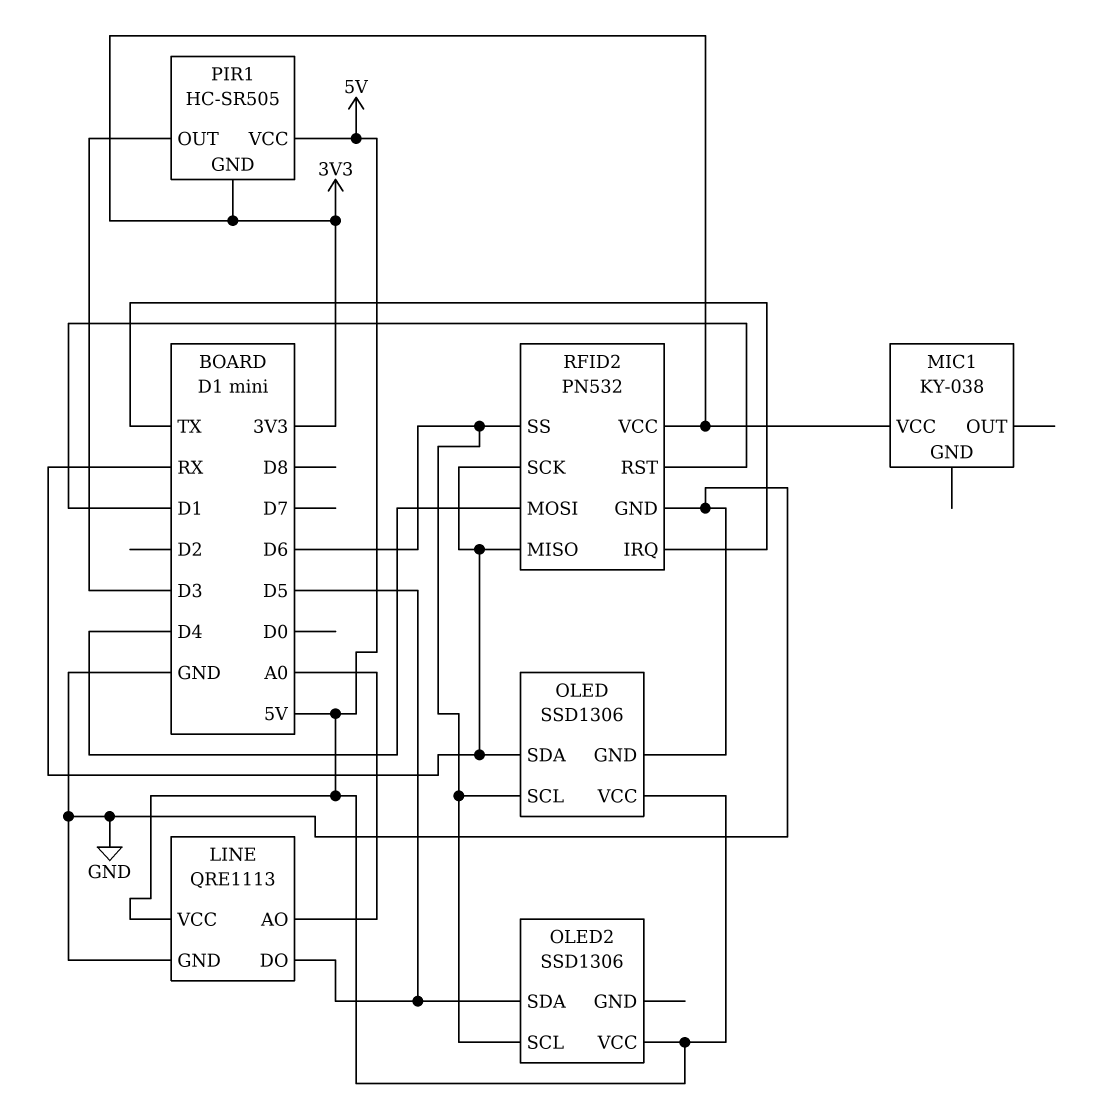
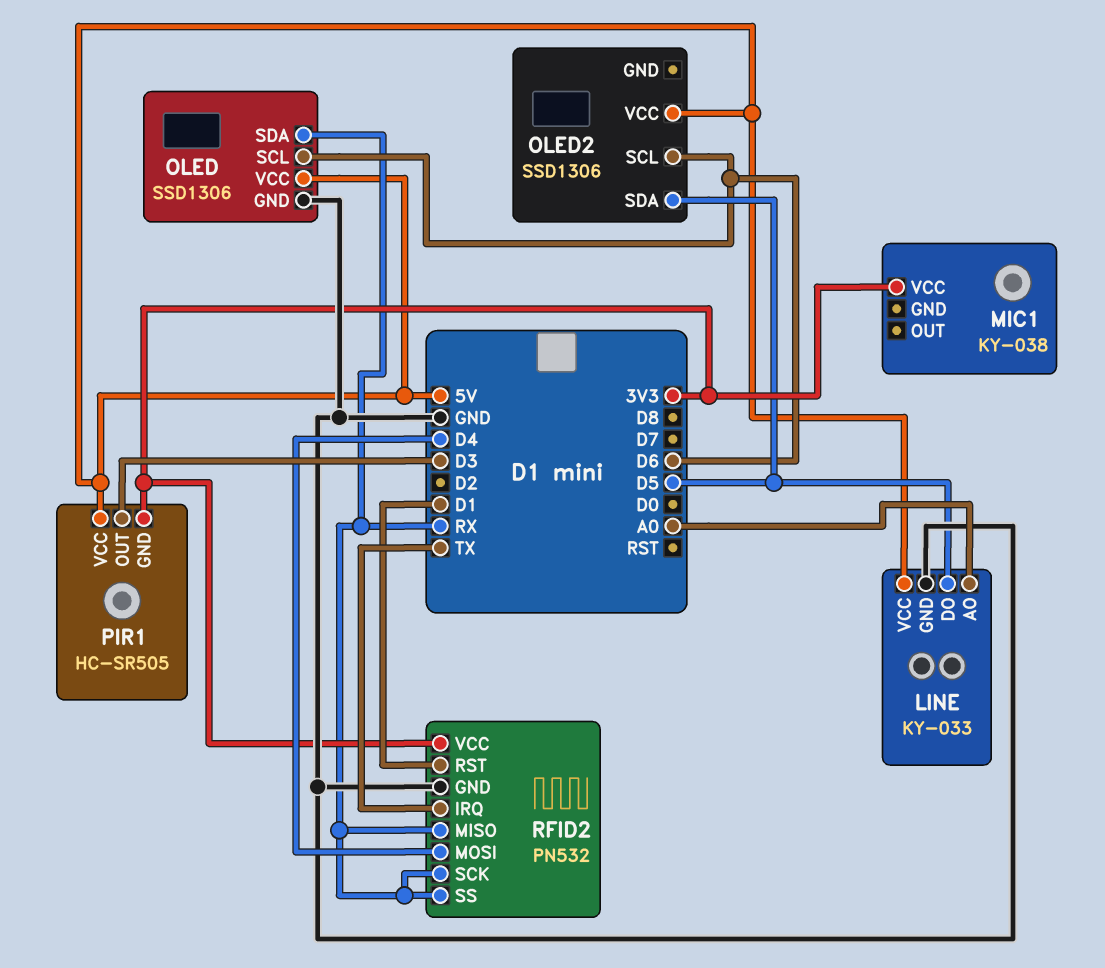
LINE: QRE1113 -> KY-033
RFID2 pin SS: D6 -> RX

